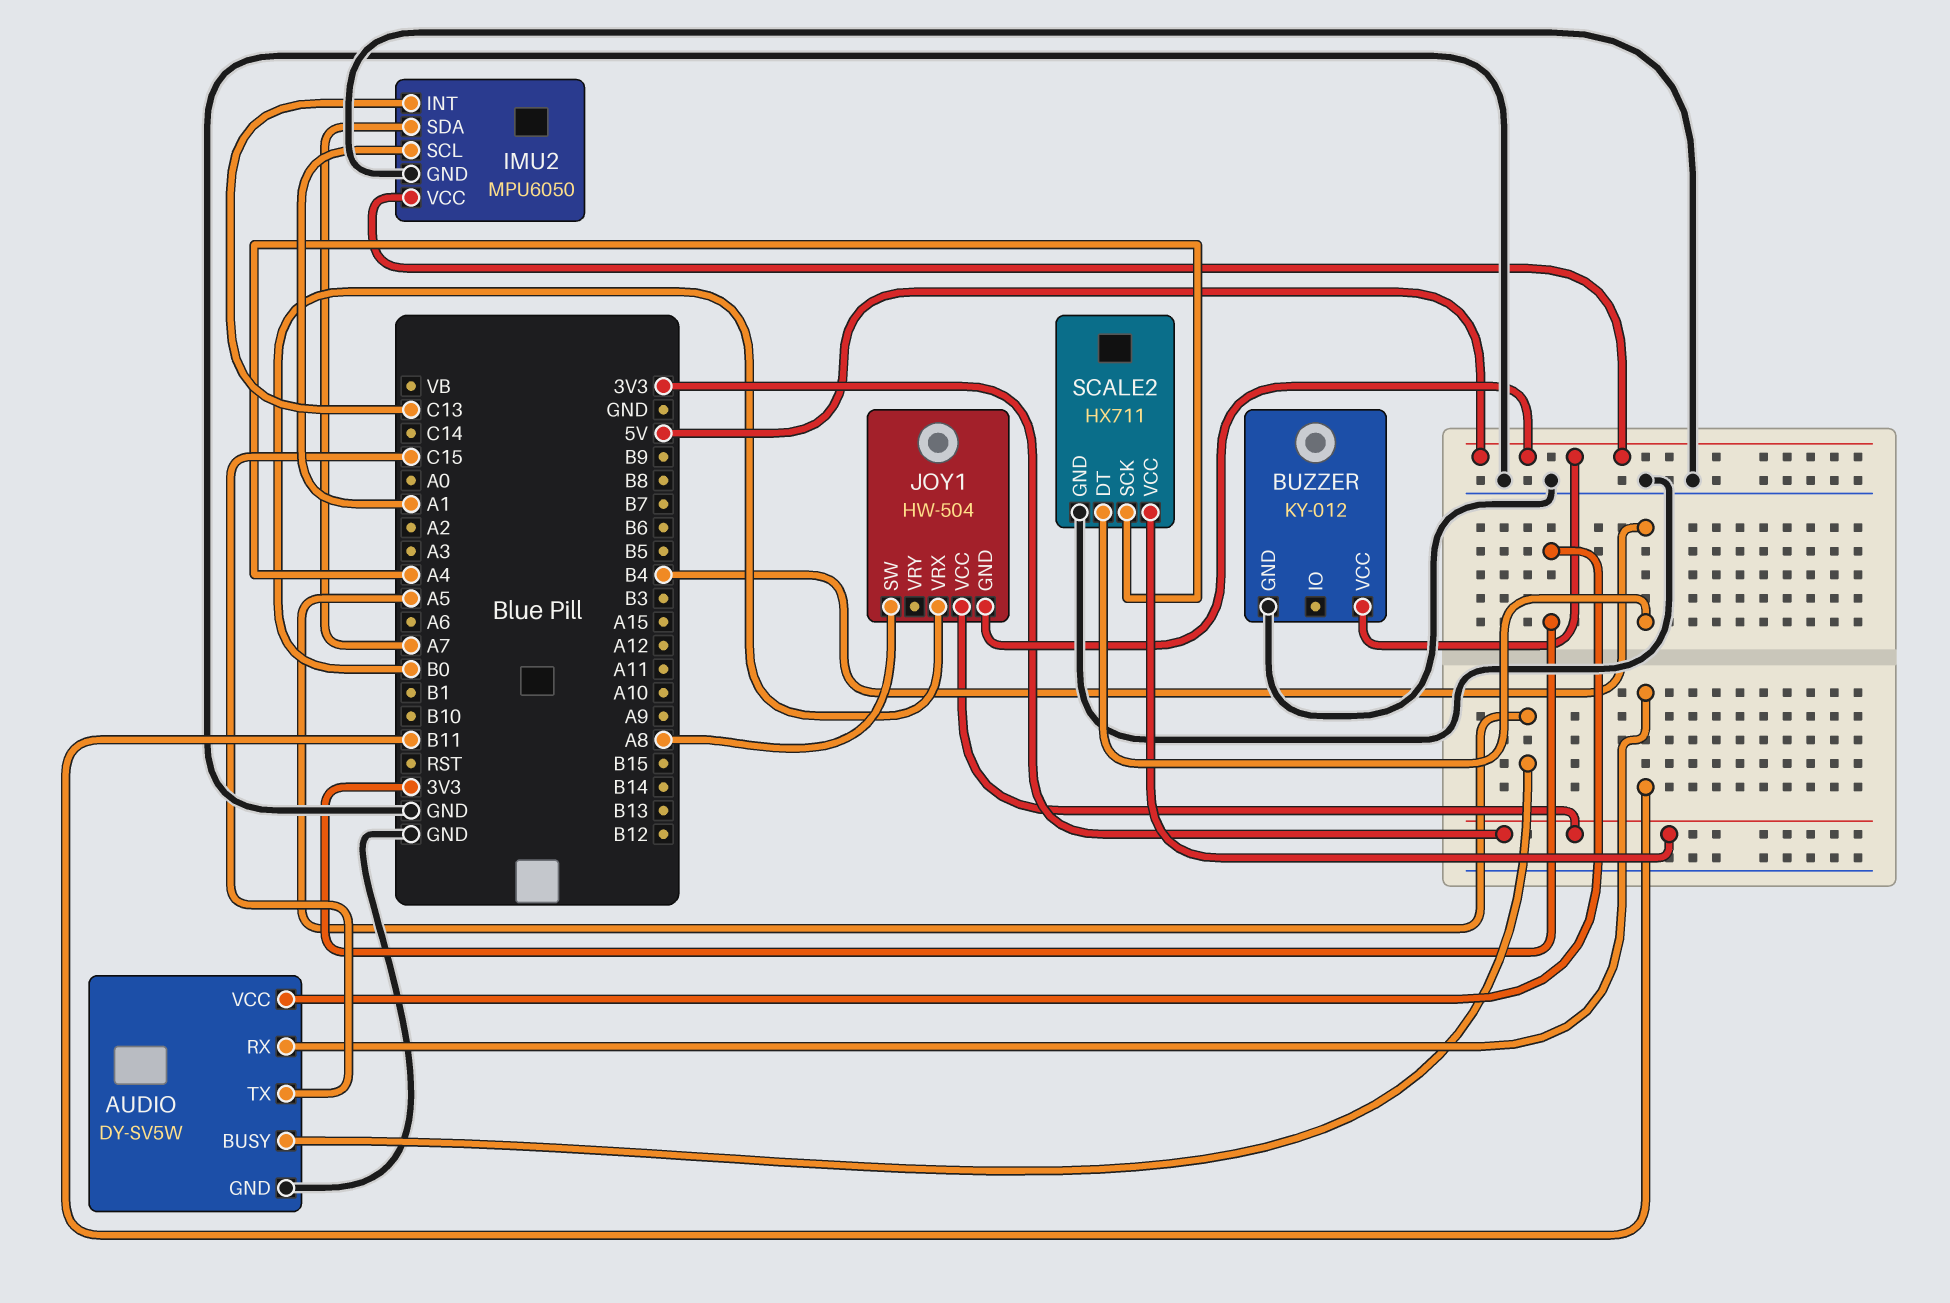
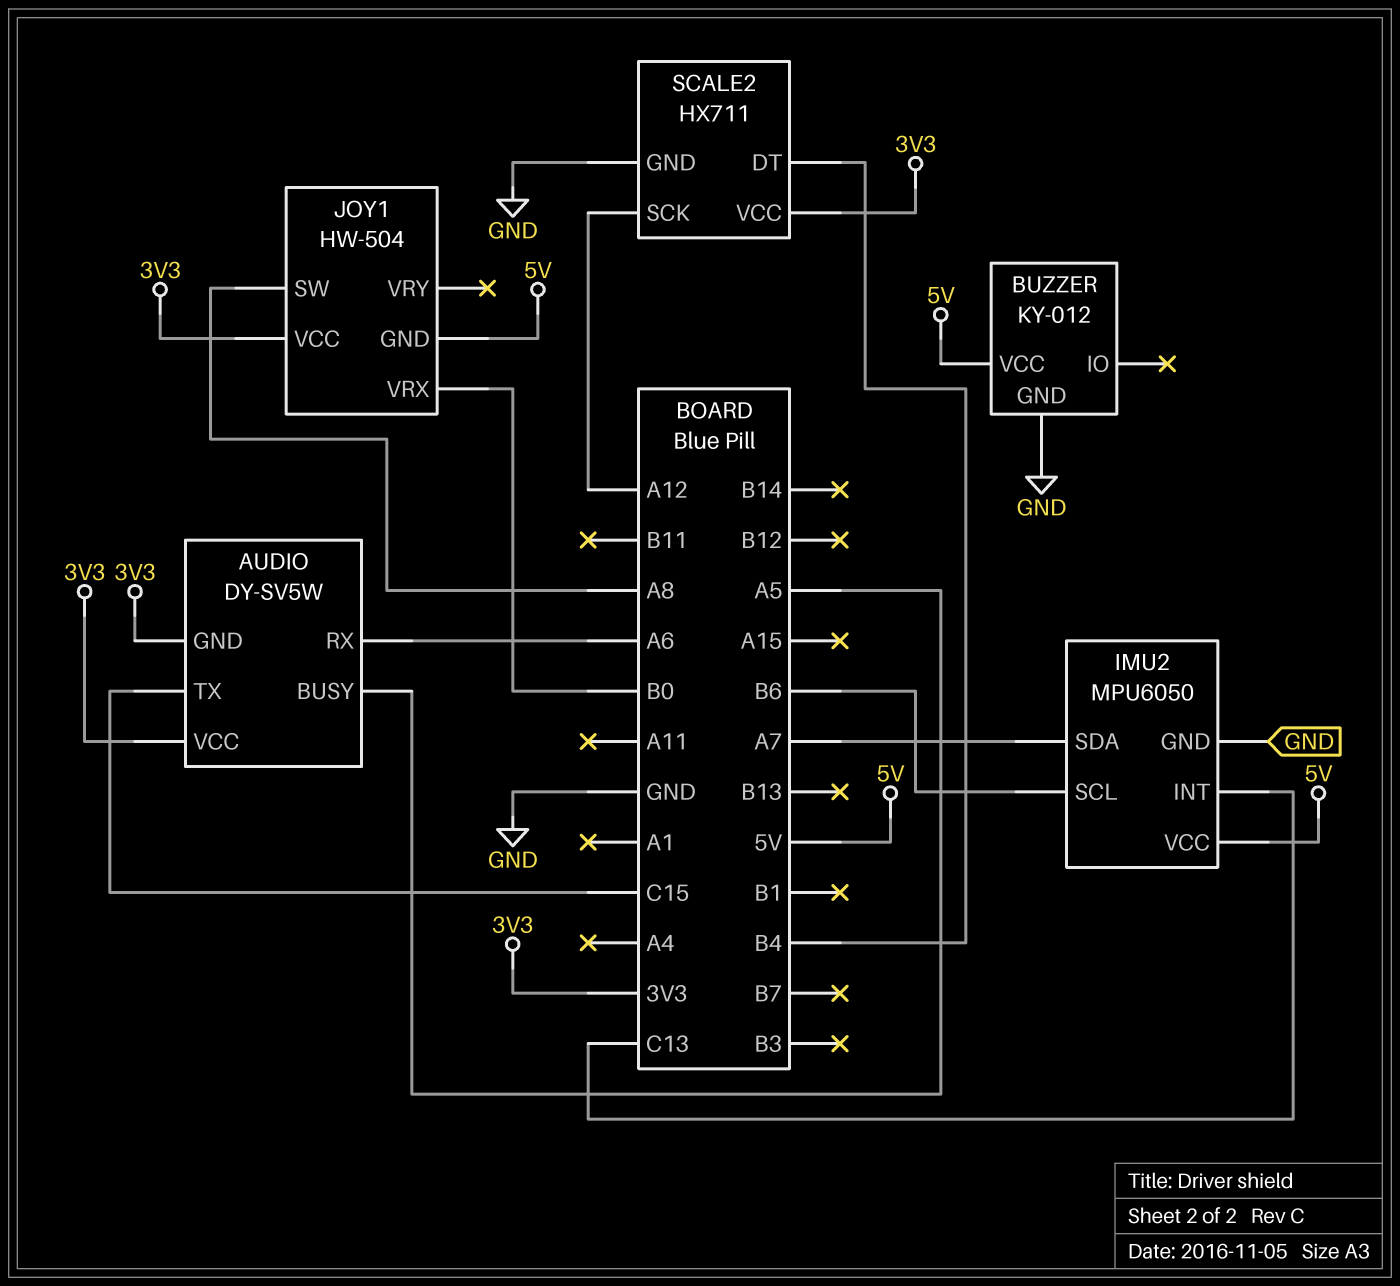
AUDIO pin GND: GND -> 3V3
AUDIO pin RX: B11 -> A6
IMU2 pin SCL: A1 -> B6
SCALE2 pin SCK: A4 -> A12

